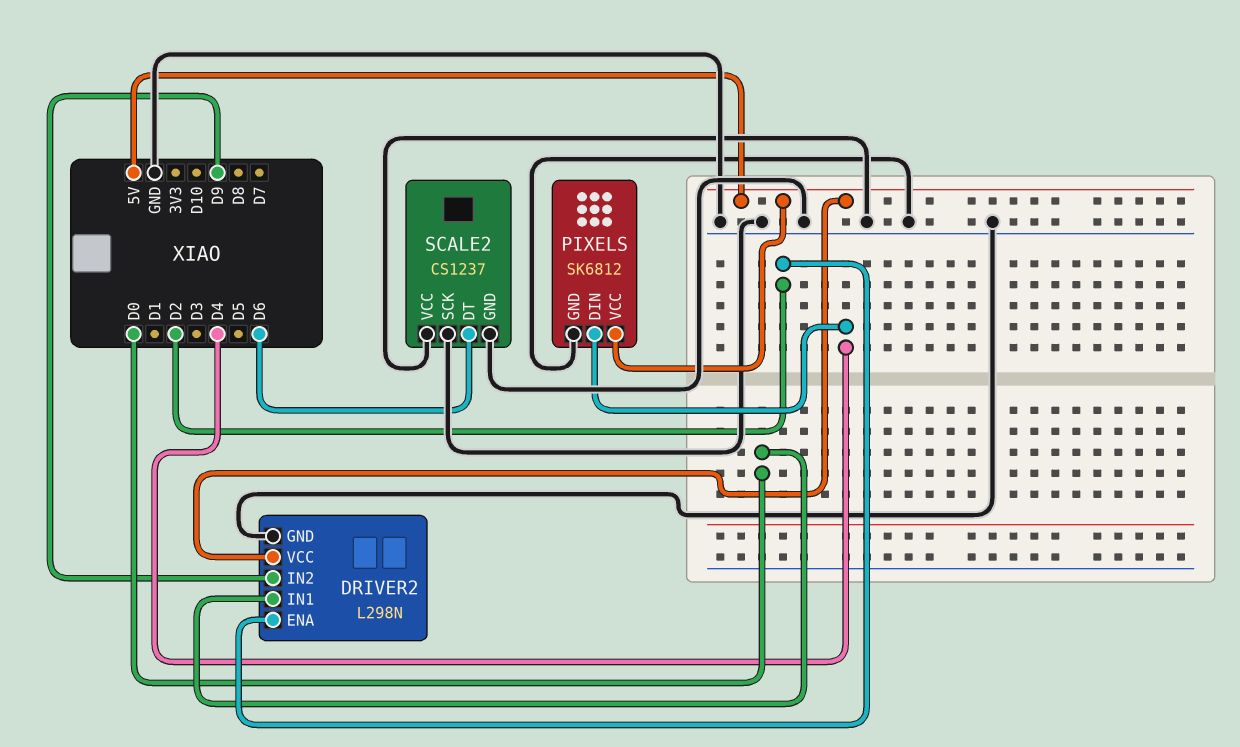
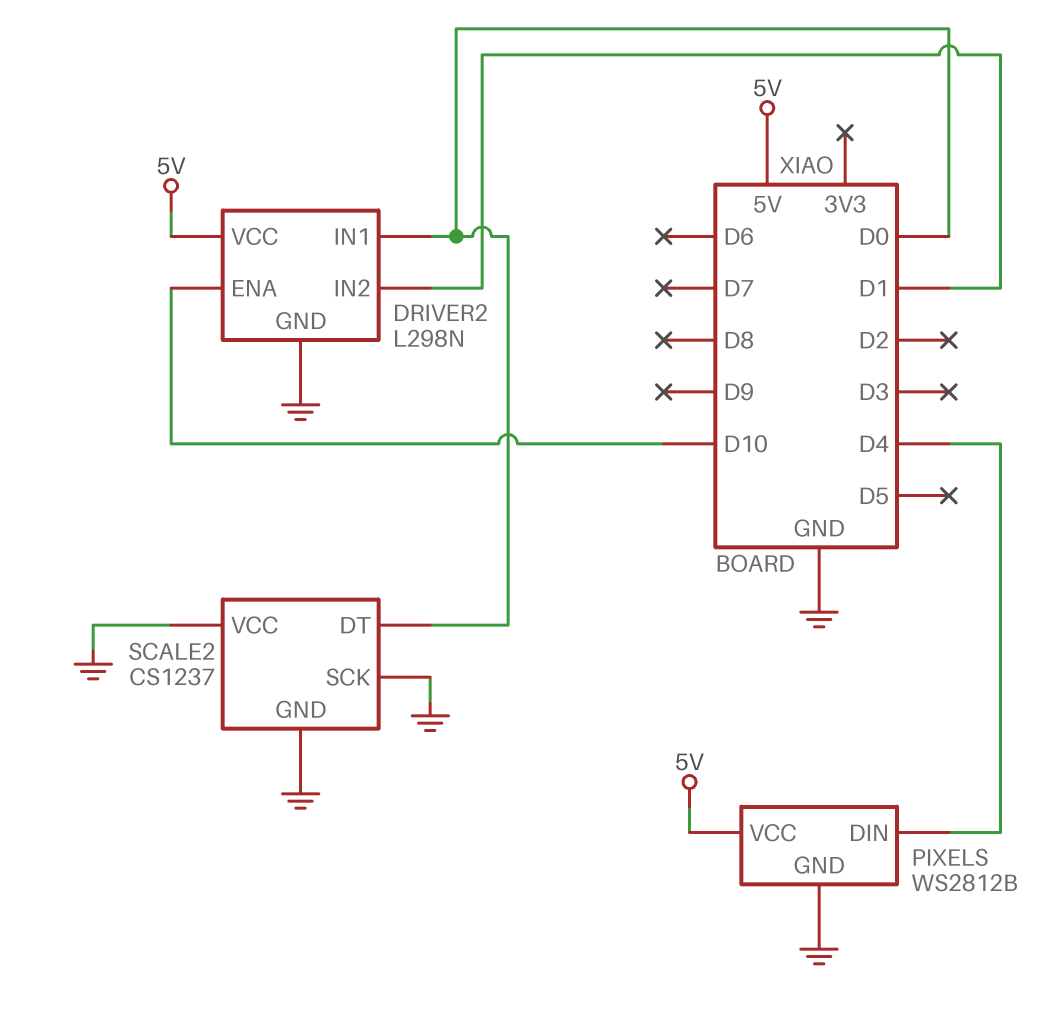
DRIVER2 pin ENA: D2 -> D10
DRIVER2 pin IN2: D9 -> D1
PIXELS: SK6812 -> WS2812B
SCALE2 pin DT: D6 -> D0

